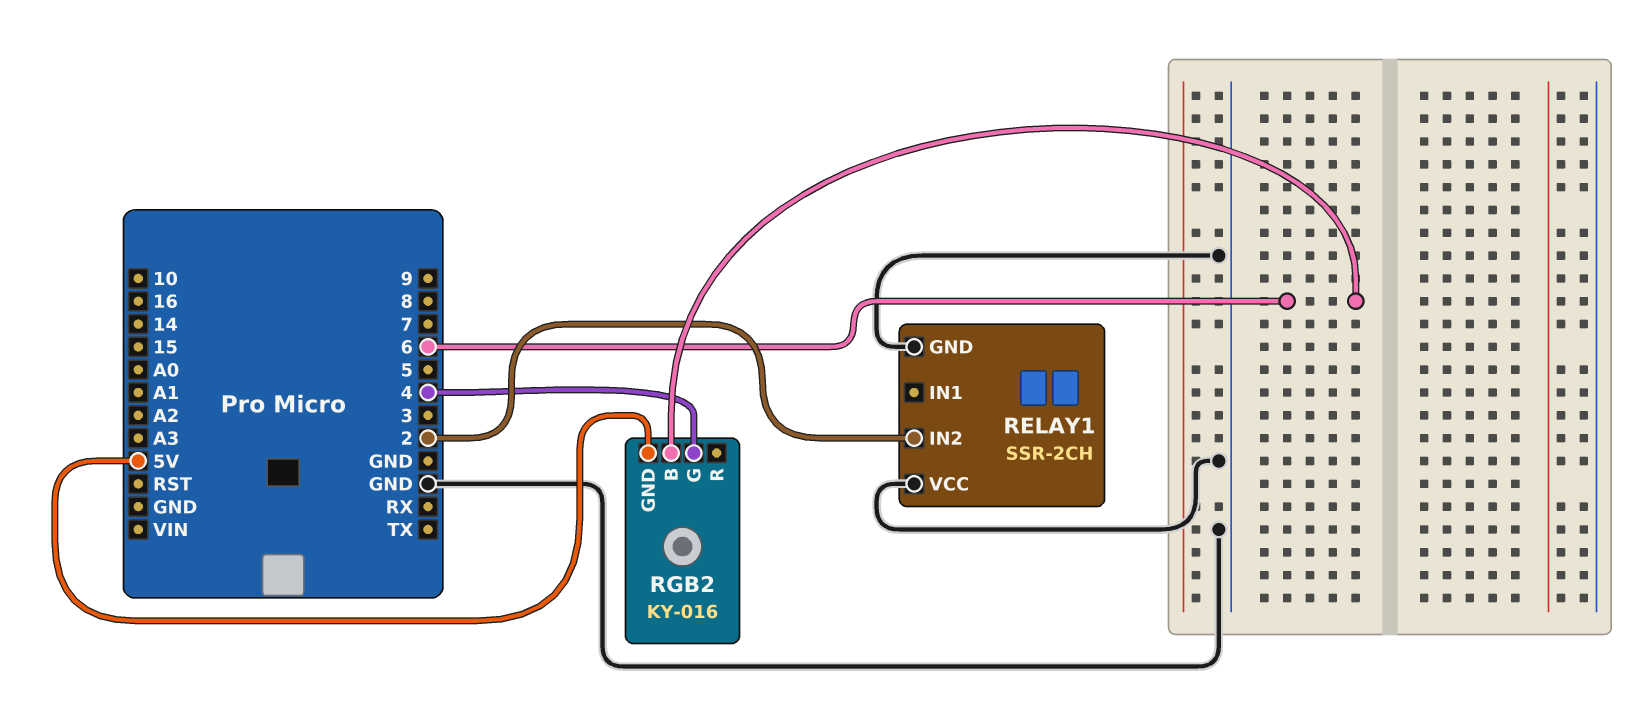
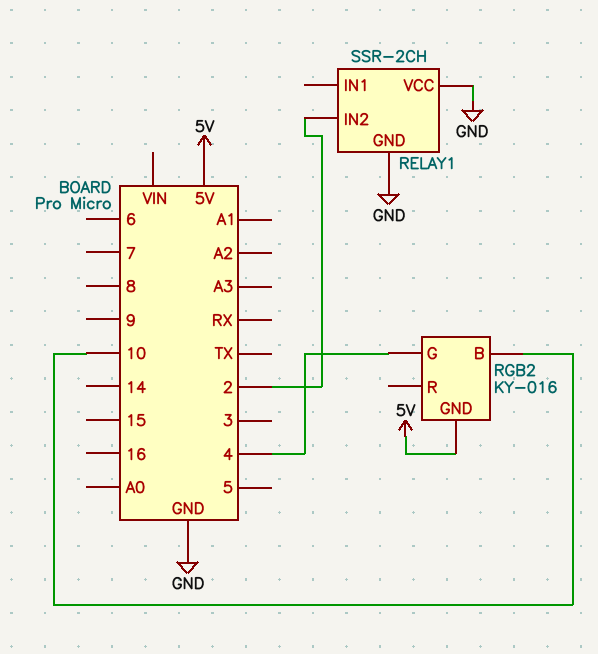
RGB2 pin B: 6 -> 10

